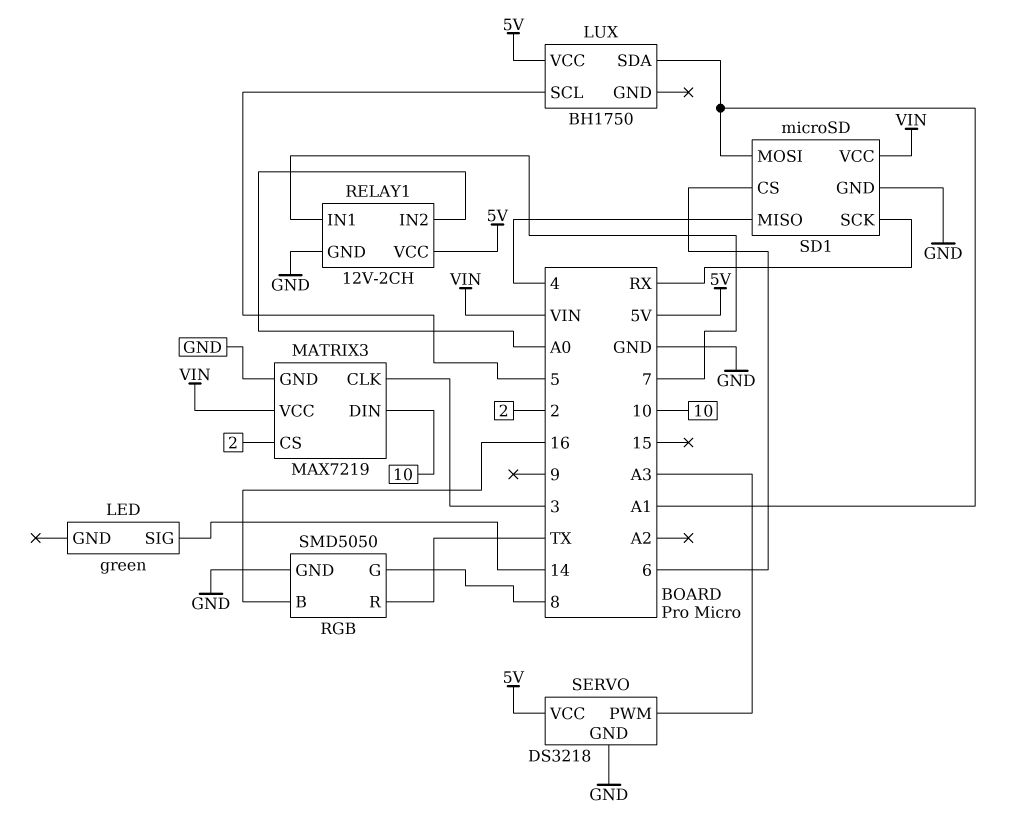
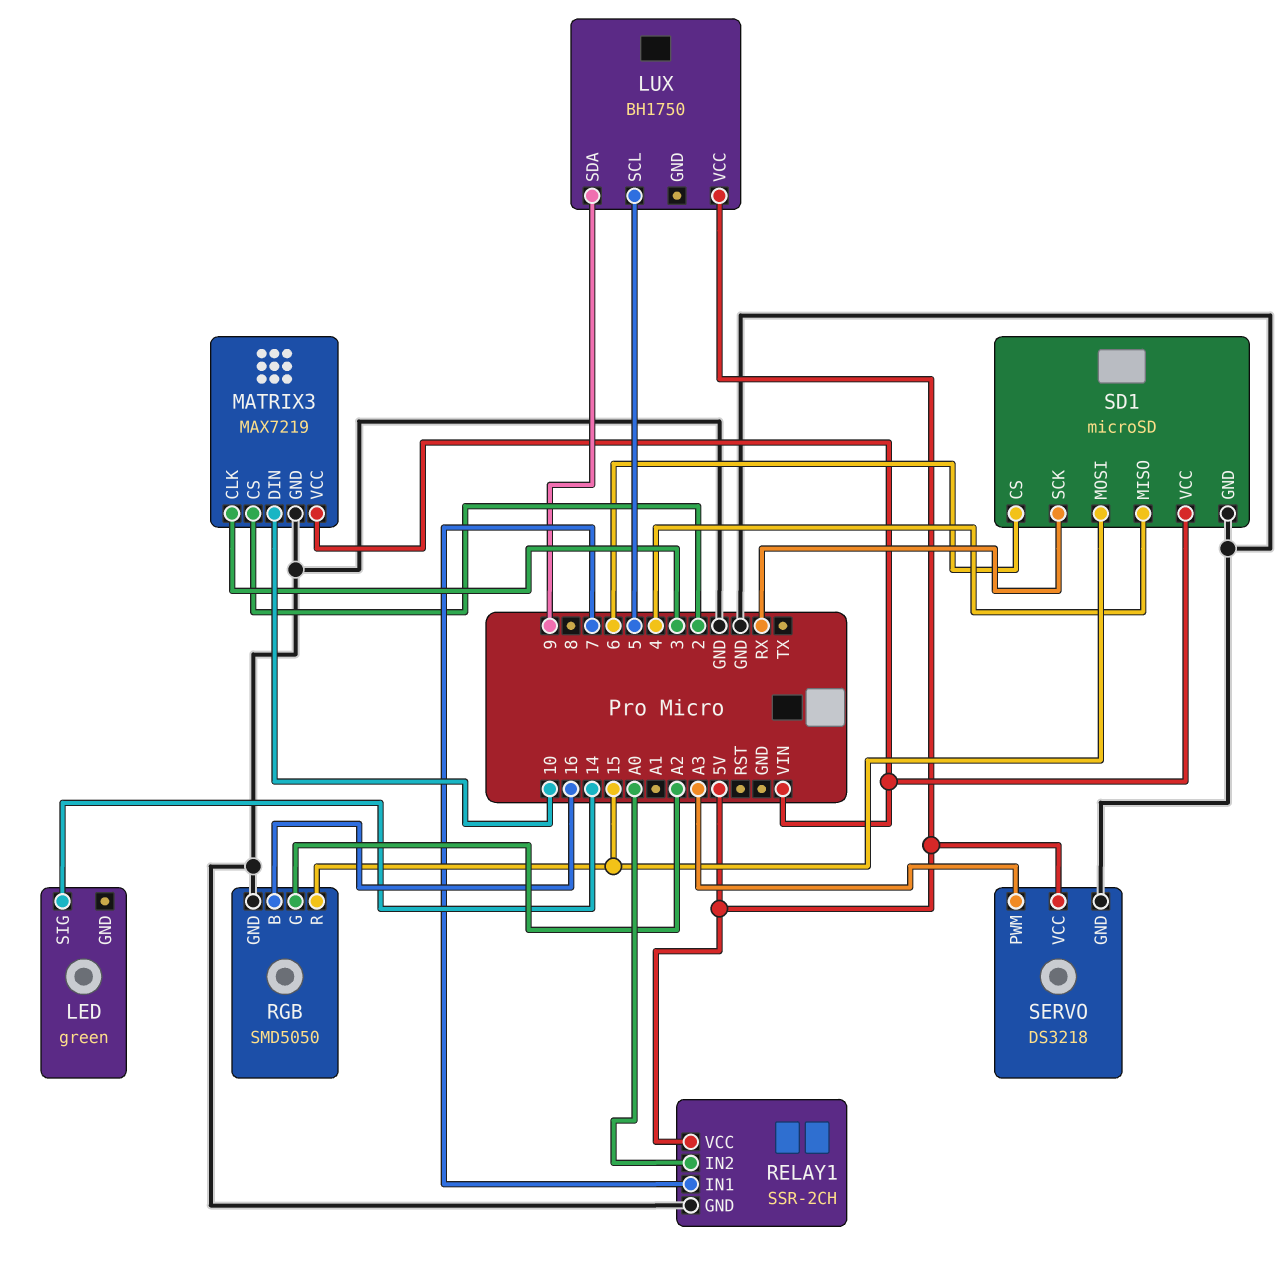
LUX pin SDA: A1 -> 9
RELAY1: 12V-2CH -> SSR-2CH
RGB pin G: 8 -> A2
RGB pin R: TX -> 15
SD1 pin MOSI: A1 -> 15

